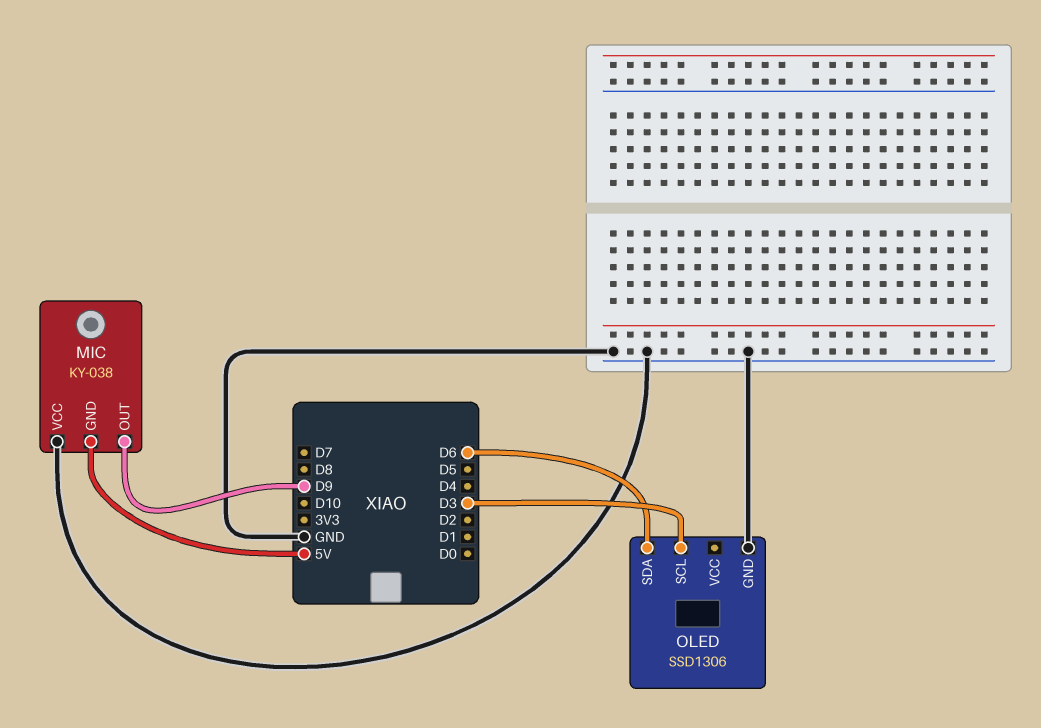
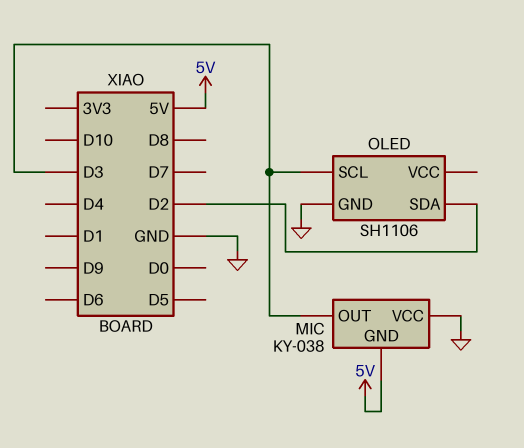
MIC pin OUT: D9 -> D3
OLED: SSD1306 -> SH1106
OLED pin SDA: D6 -> D2

